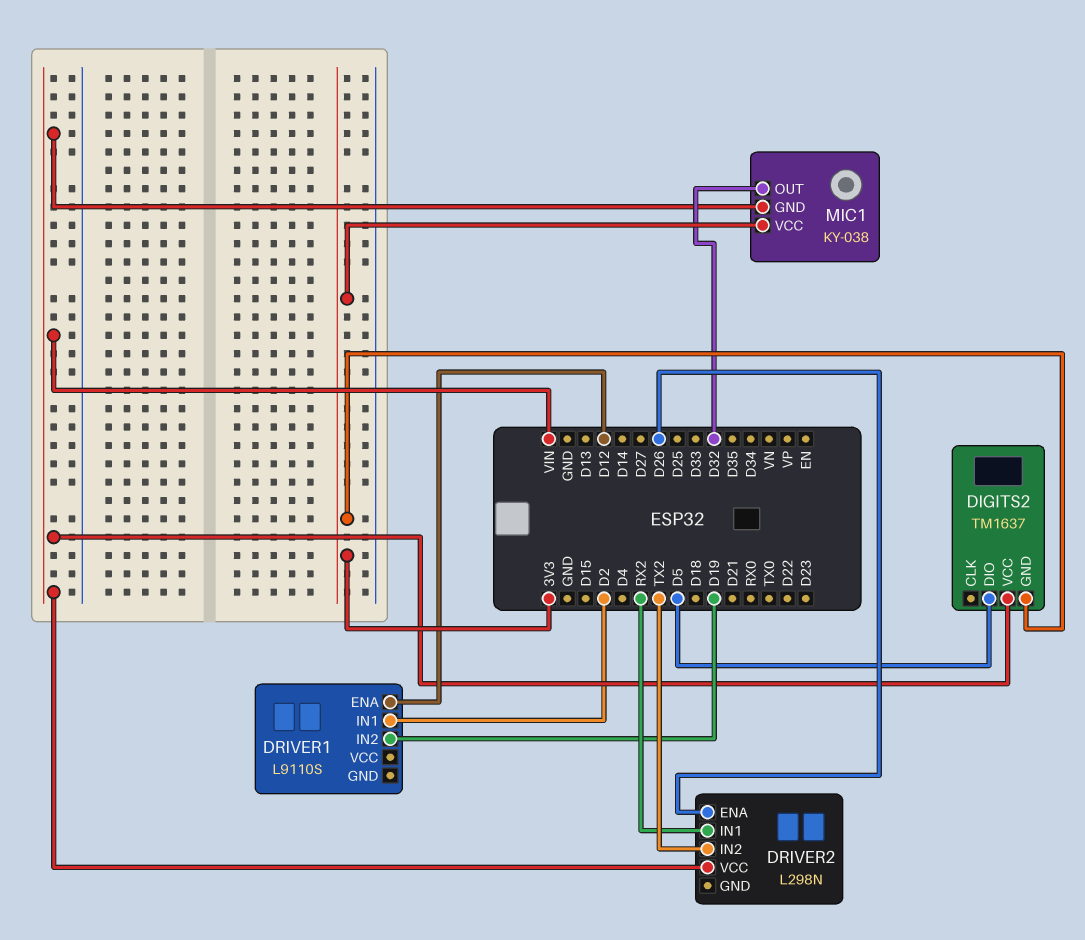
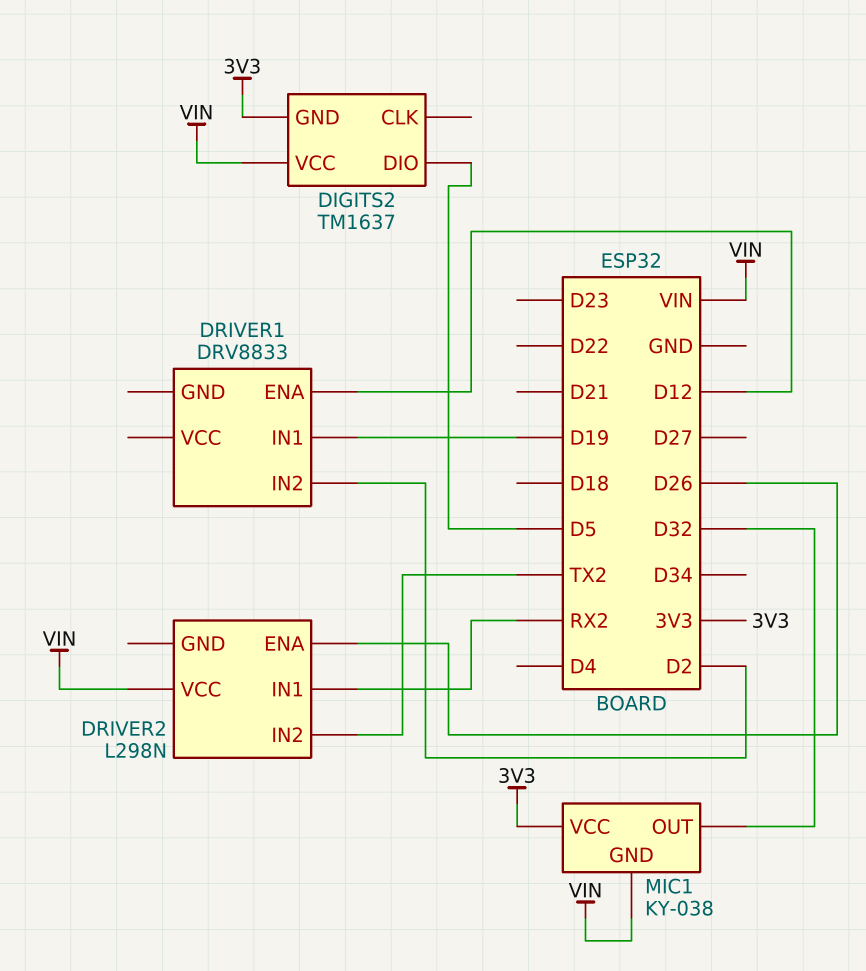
DRIVER1: L9110S -> DRV8833
DRIVER1 pin IN1: D2 -> D19
DRIVER1 pin IN2: D19 -> D2

